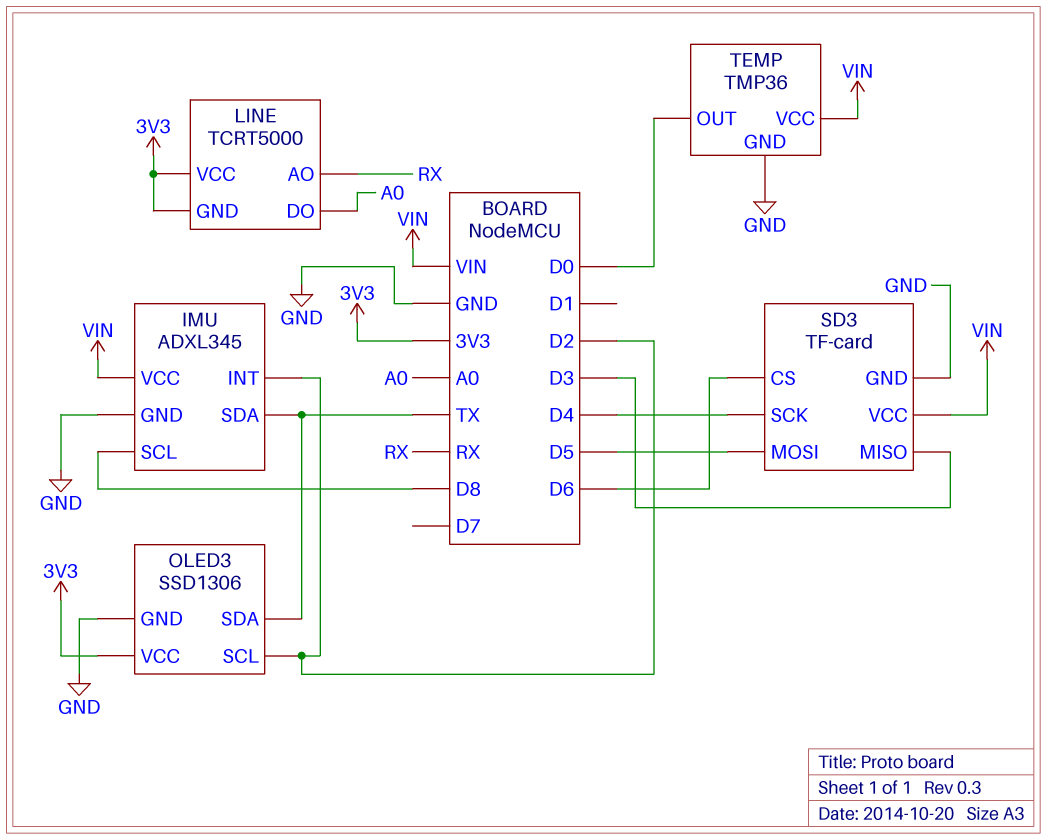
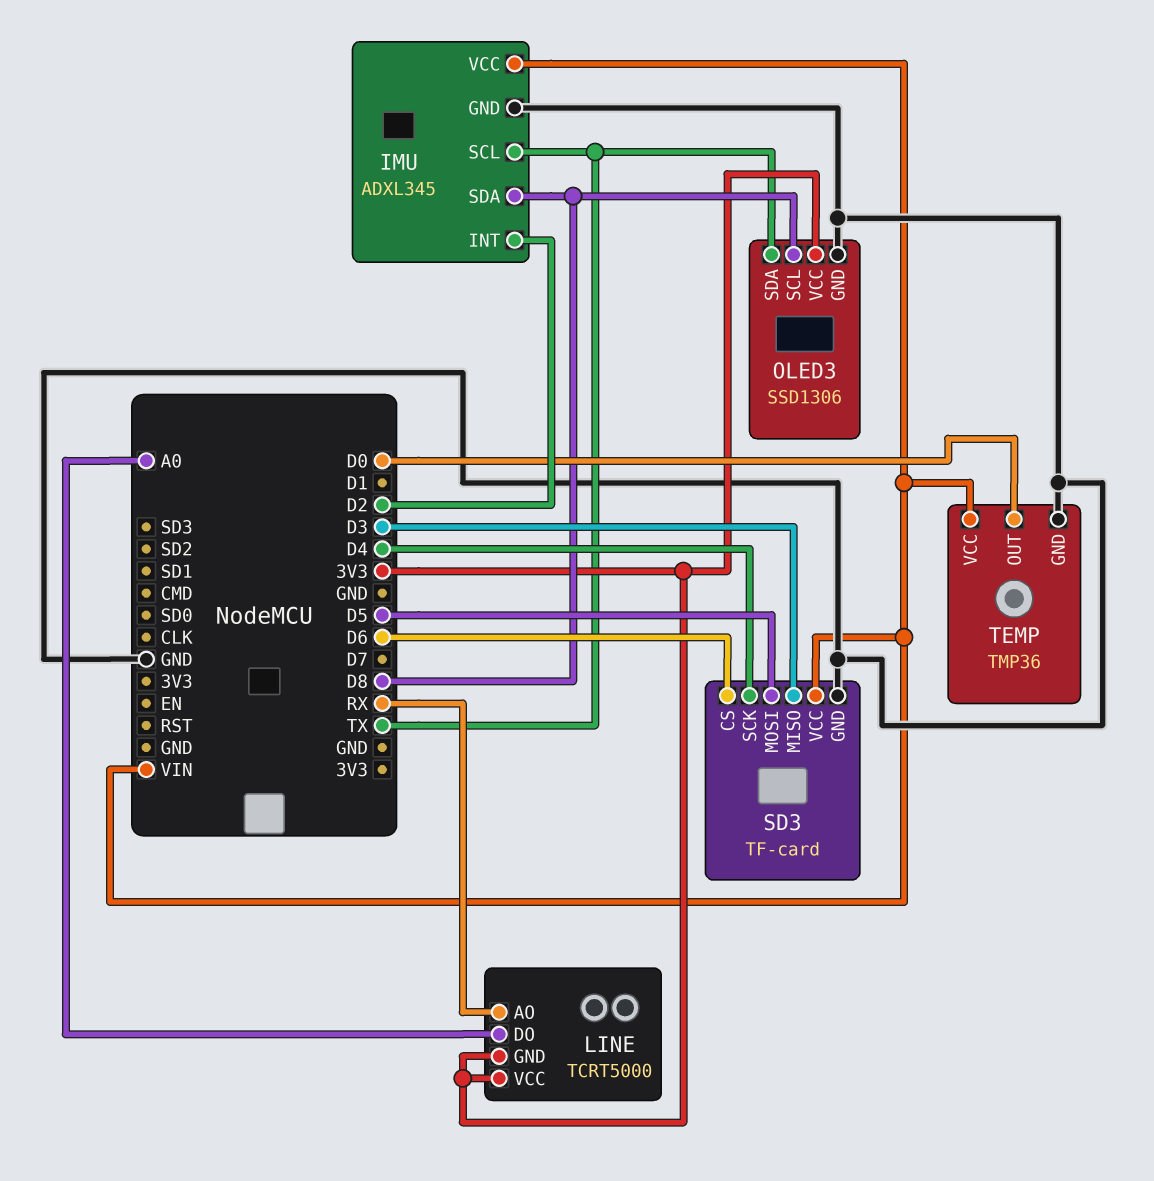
IMU pin SCL: D8 -> TX
IMU pin SDA: TX -> D8
OLED3 pin SCL: D2 -> D8

